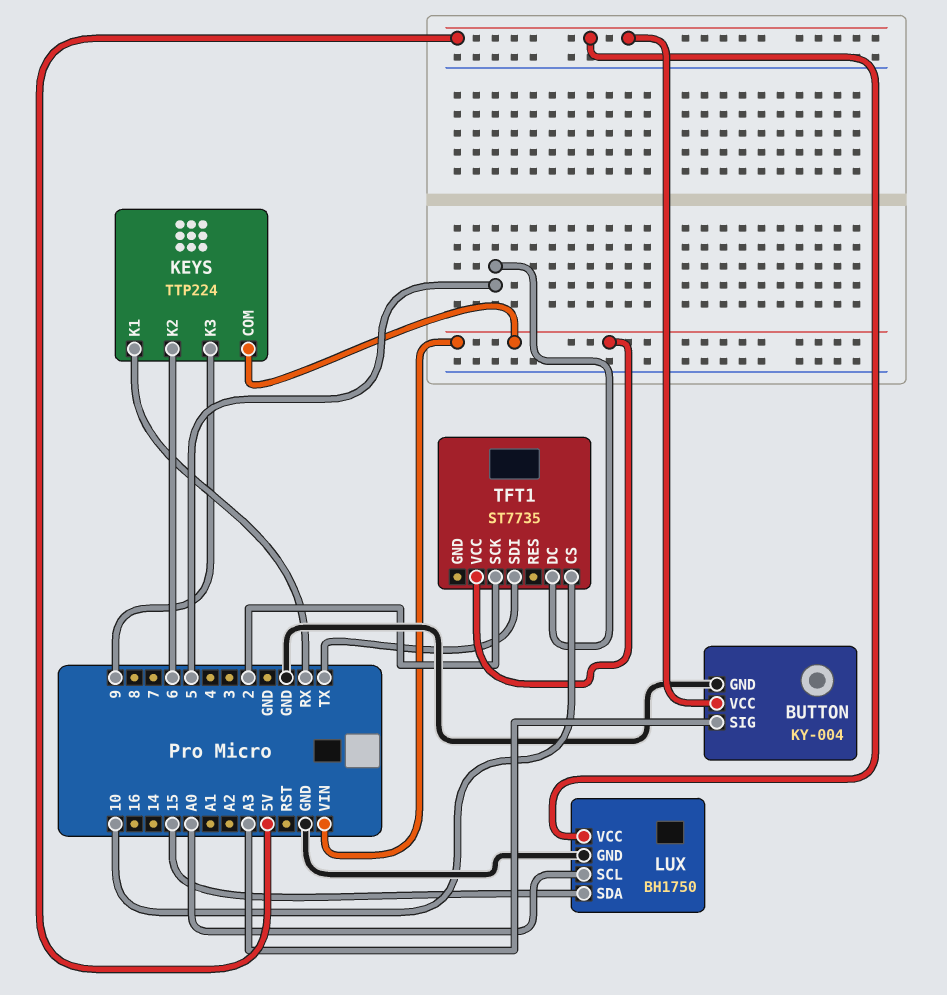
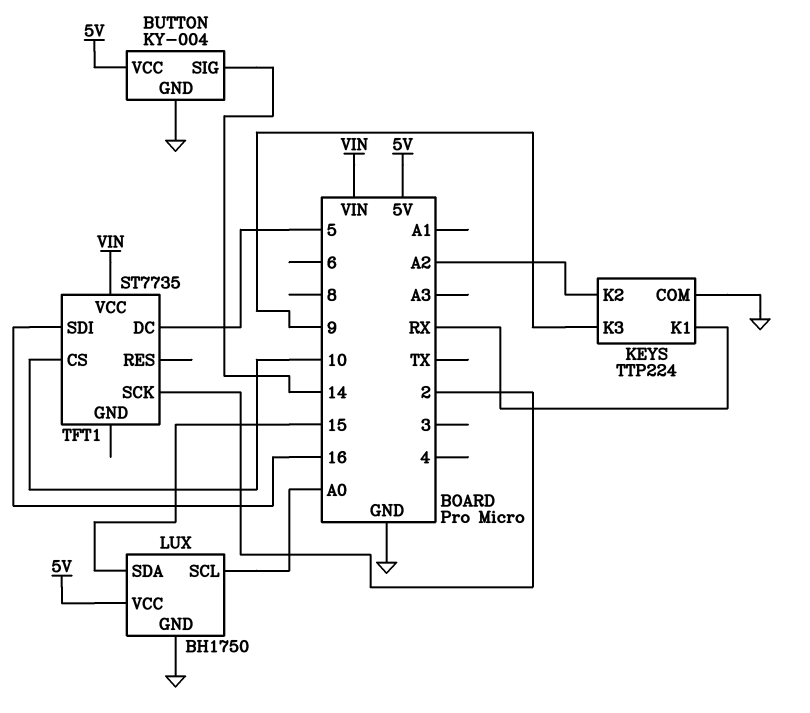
BUTTON pin SIG: A3 -> 14
KEYS pin COM: VIN -> GND
KEYS pin K2: 6 -> A2
TFT1 pin SDI: TX -> 16

